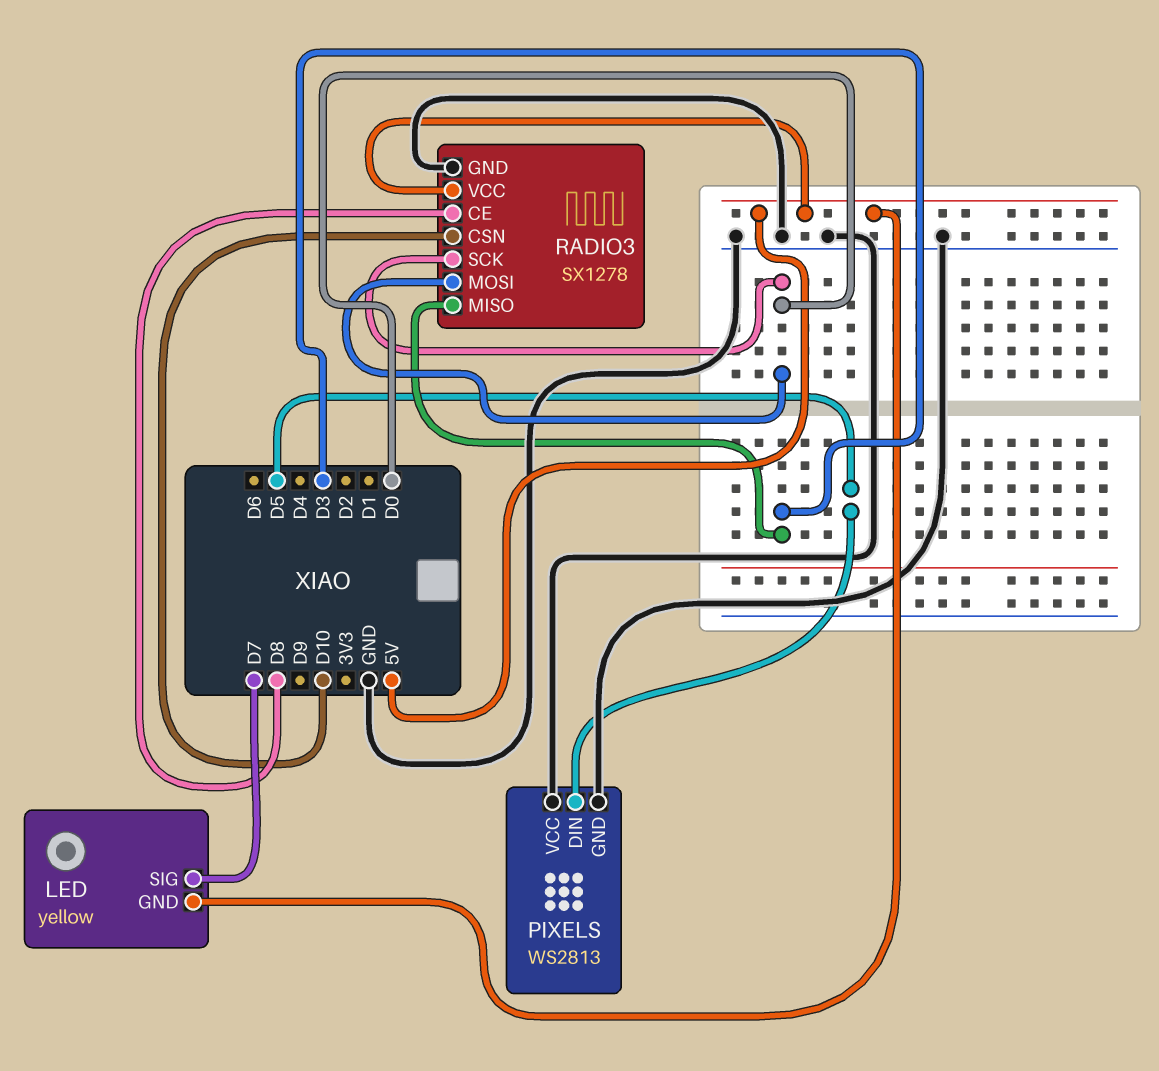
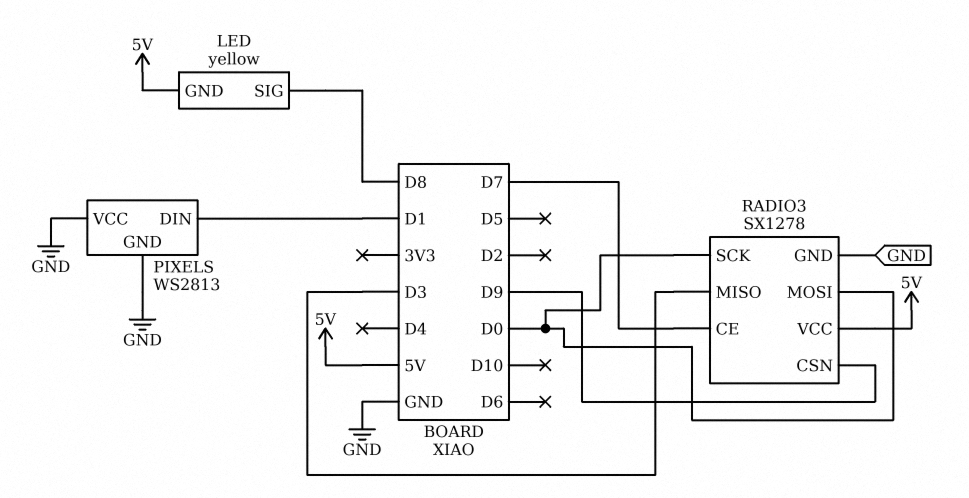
LED pin SIG: D7 -> D8
PIXELS pin DIN: D5 -> D1
RADIO3 pin CE: D8 -> D7
RADIO3 pin CSN: D10 -> D9

